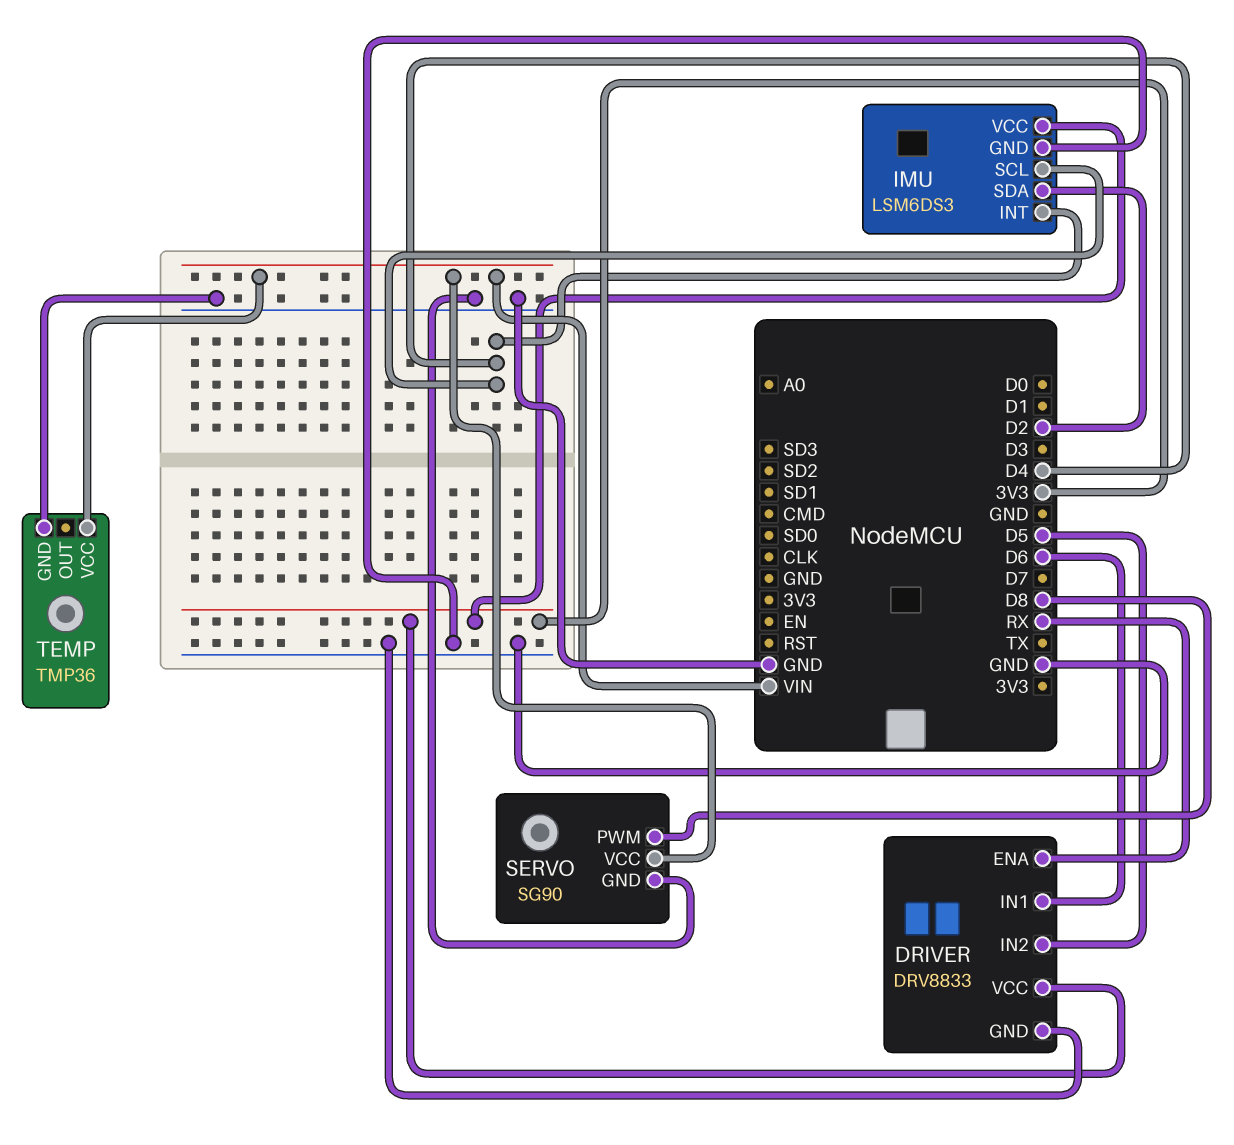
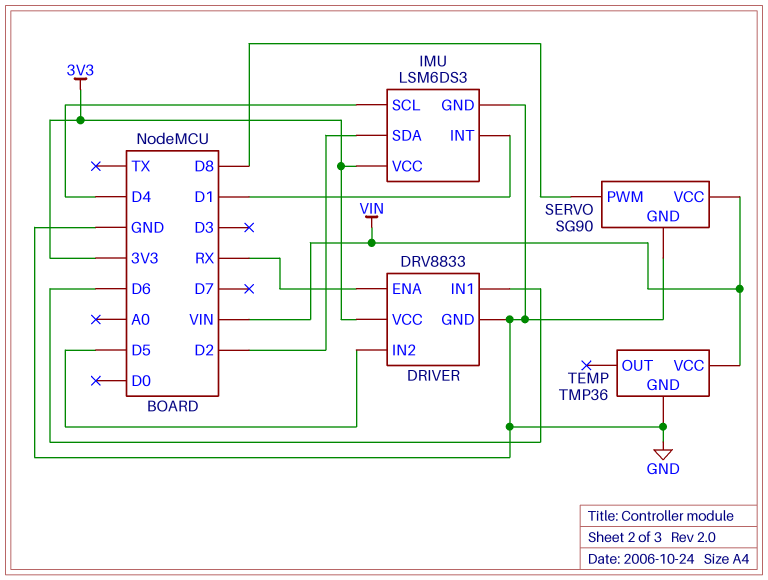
IMU pin INT: D4 -> D1

